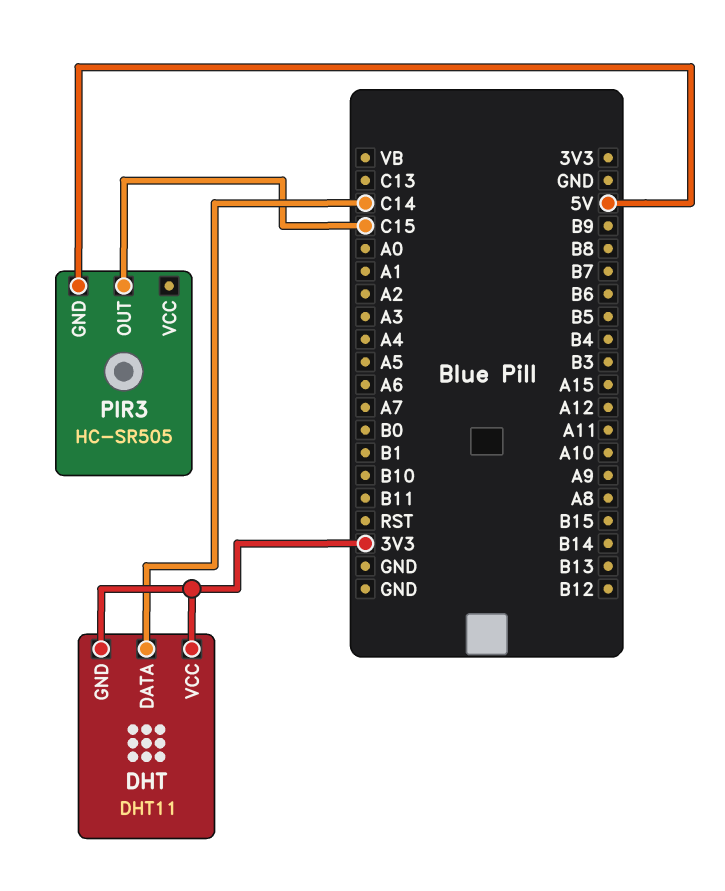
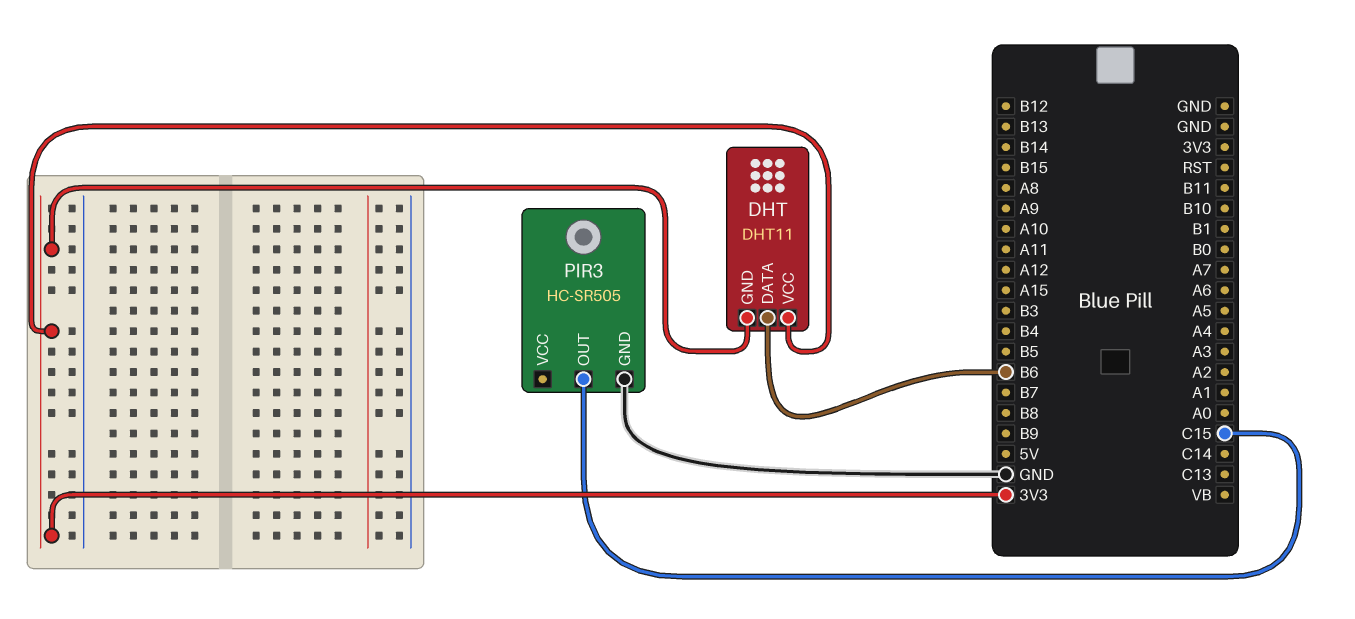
DHT pin DATA: C14 -> B6
PIR3 pin GND: 5V -> GND

